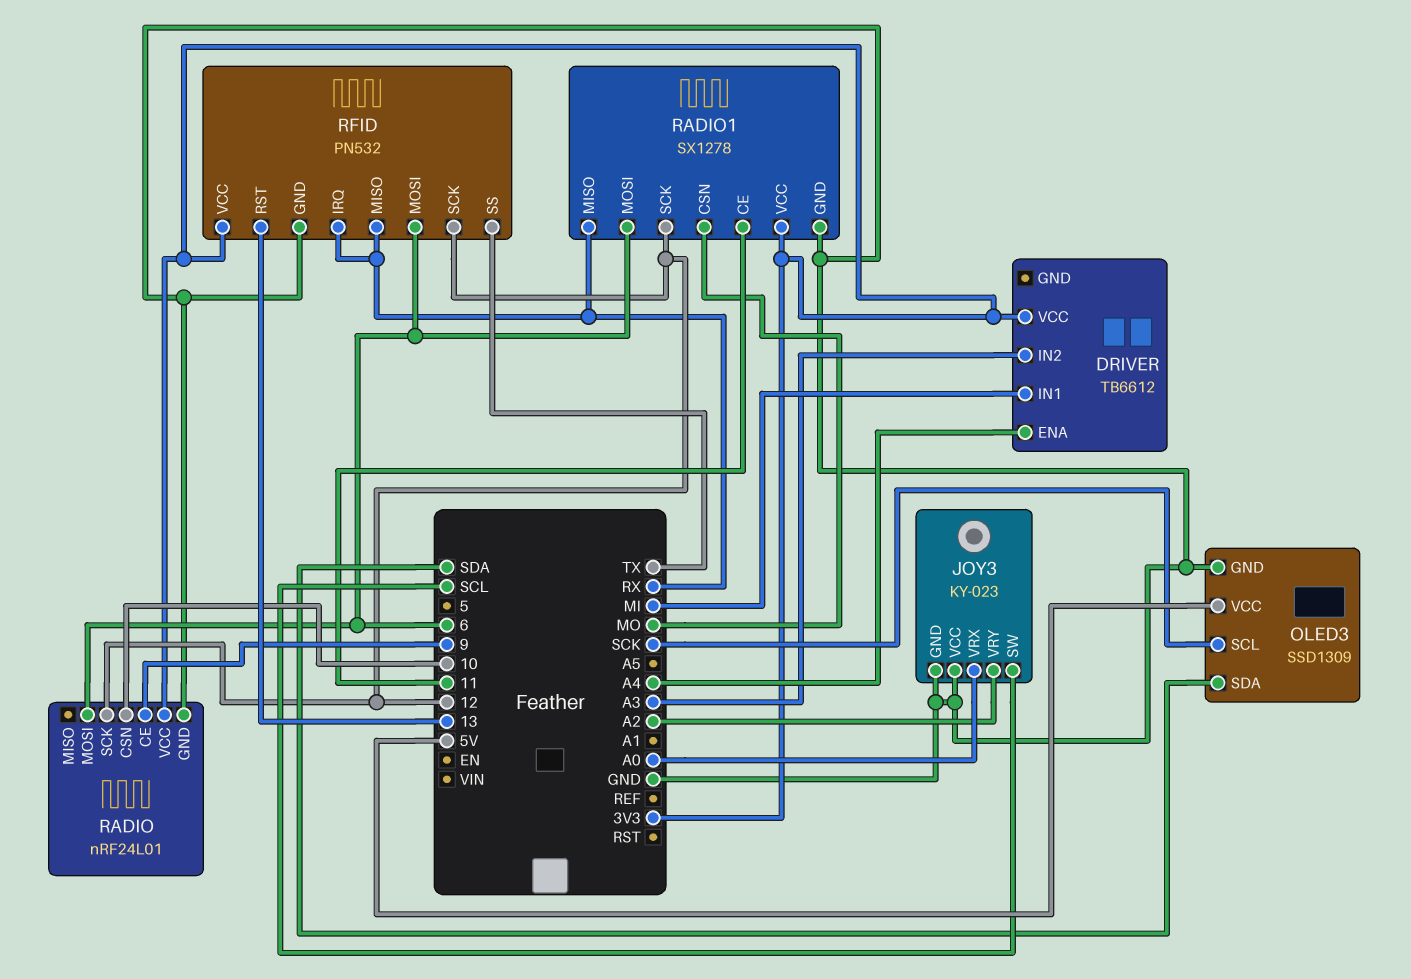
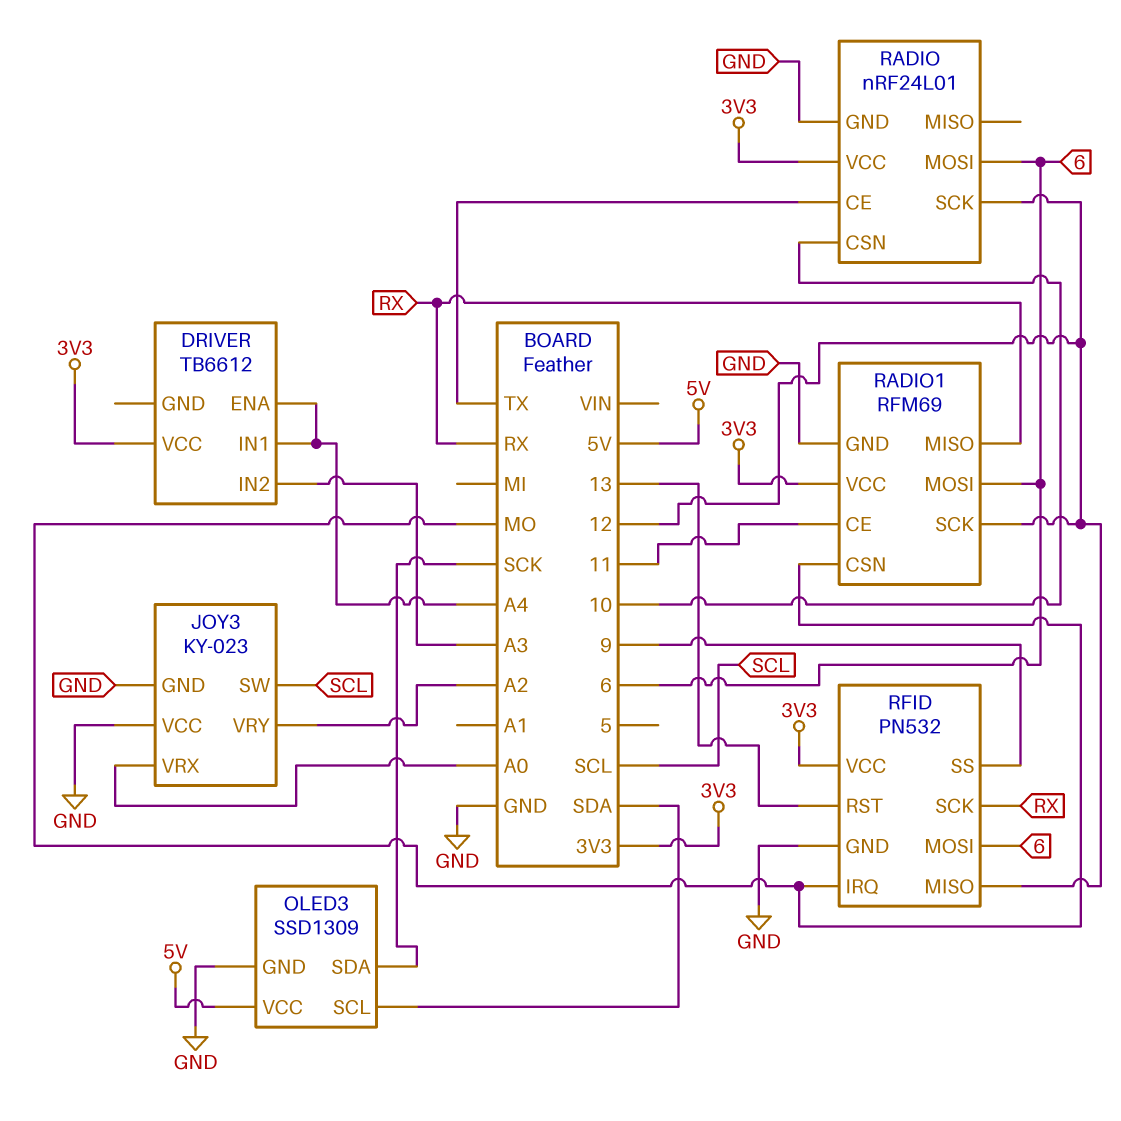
DRIVER pin IN1: MI -> A4
OLED3 pin SCL: SCK -> SDA
OLED3 pin SDA: SDA -> SCK
RADIO pin CE: 9 -> TX
RADIO1: SX1278 -> RFM69
RFID pin IRQ: RX -> MO
RFID pin MISO: RX -> 12
RFID pin SCK: 12 -> RX
RFID pin SS: TX -> 9

